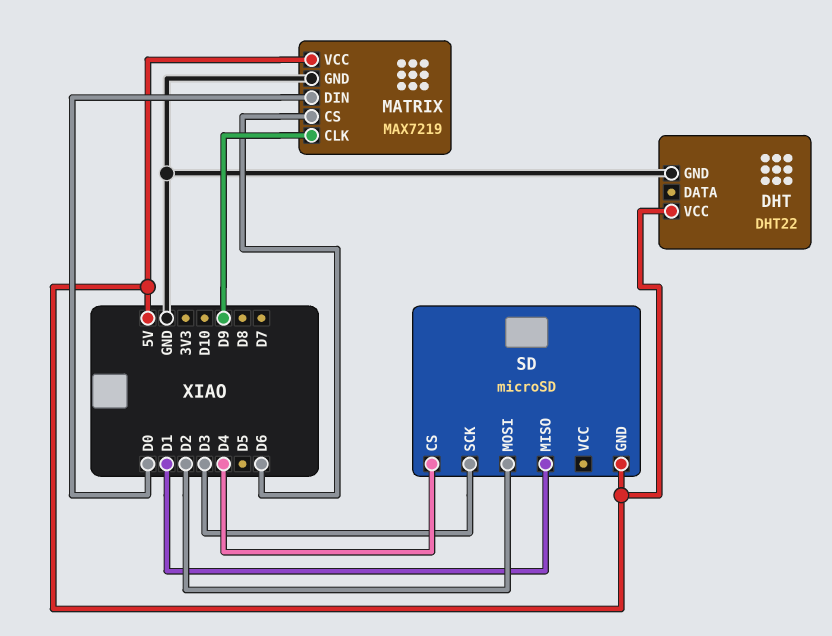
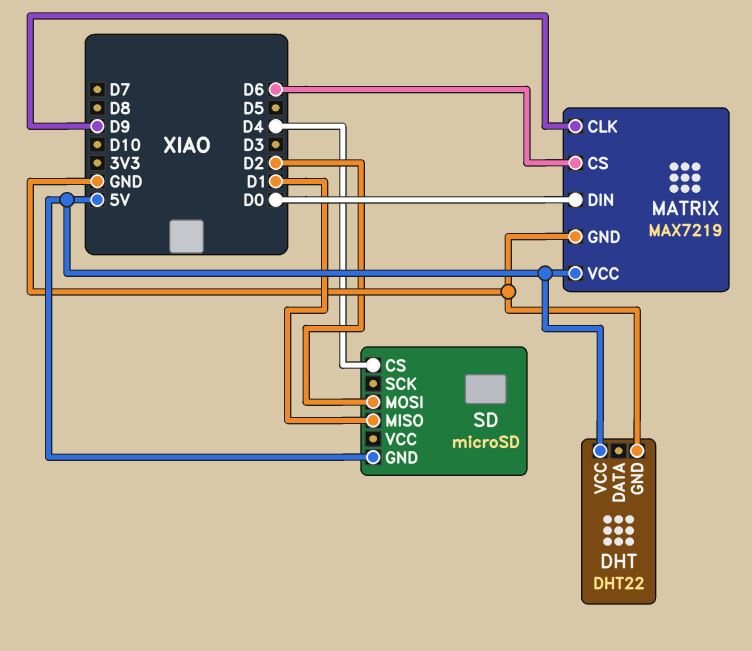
SD pin SCK: D3 -> none

